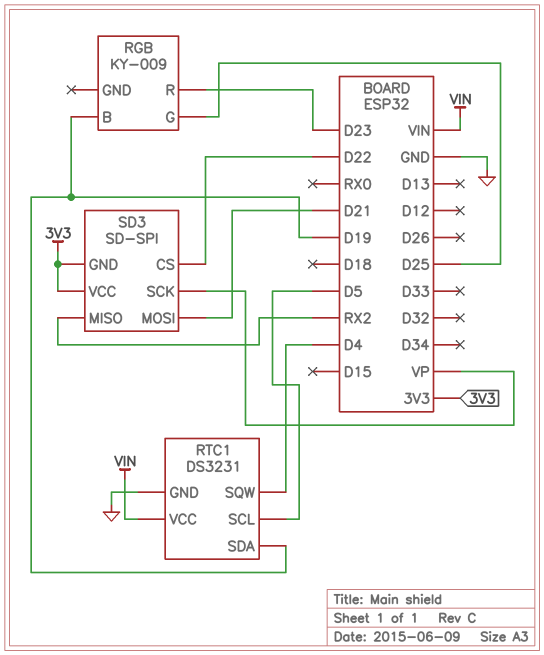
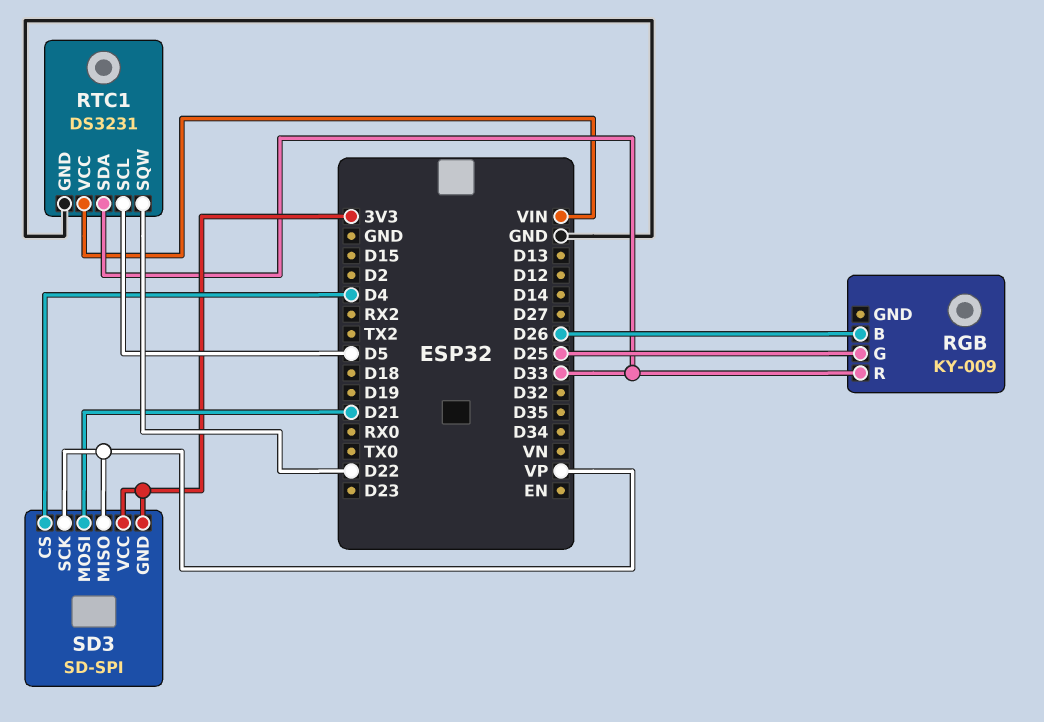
RGB pin B: D19 -> D26
RGB pin R: D23 -> D33
RTC1 pin SDA: D19 -> D33
RTC1 pin SQW: D4 -> D22
SD3 pin CS: D22 -> D4
SD3 pin MISO: RX2 -> VP

